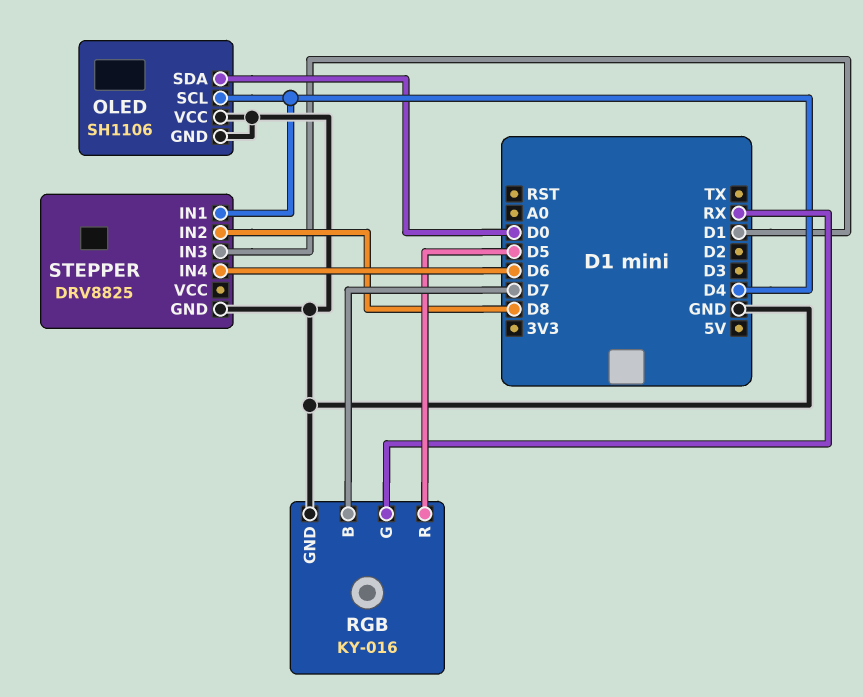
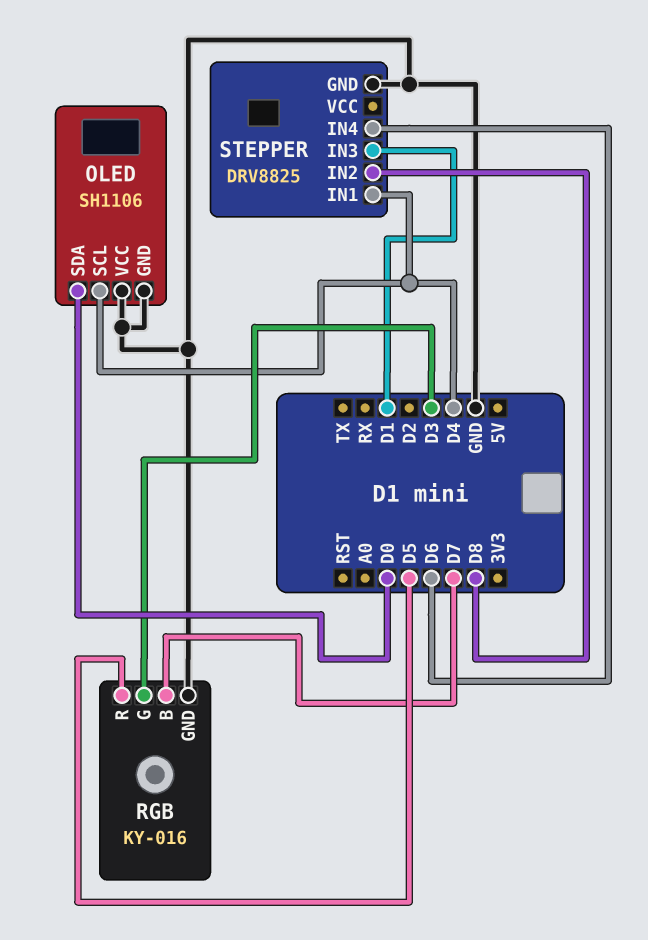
RGB pin G: RX -> D3

